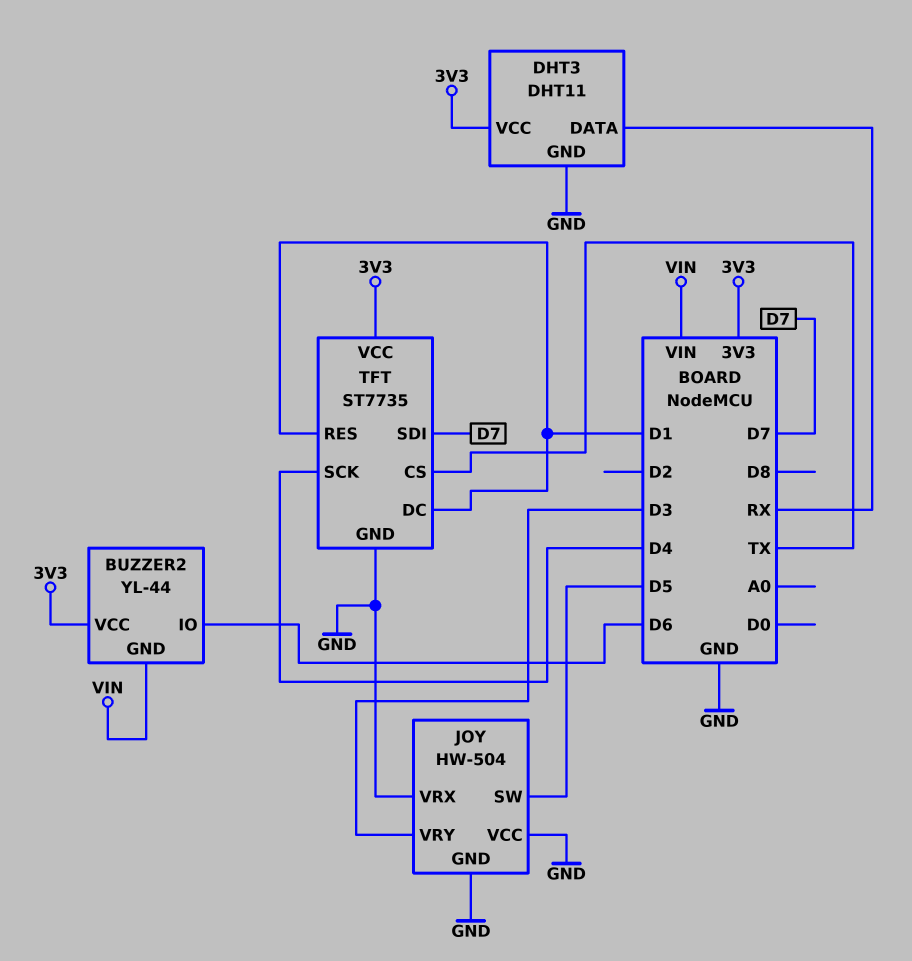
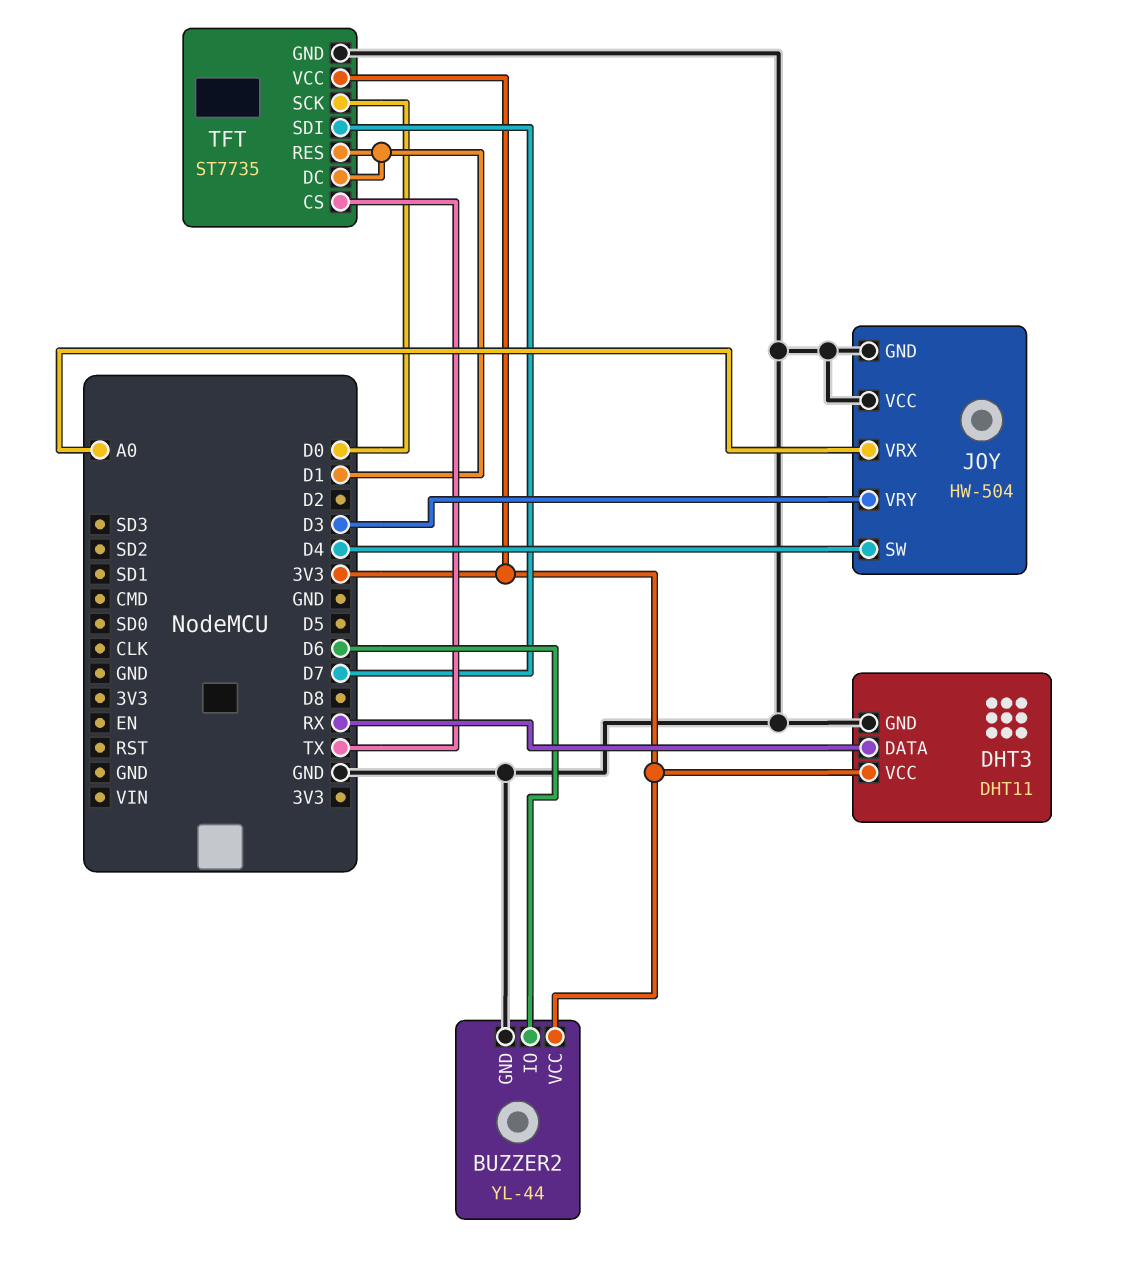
BUZZER2 pin GND: VIN -> GND
JOY pin SW: D5 -> D4
JOY pin VRX: GND -> A0
TFT pin SCK: D4 -> D0

